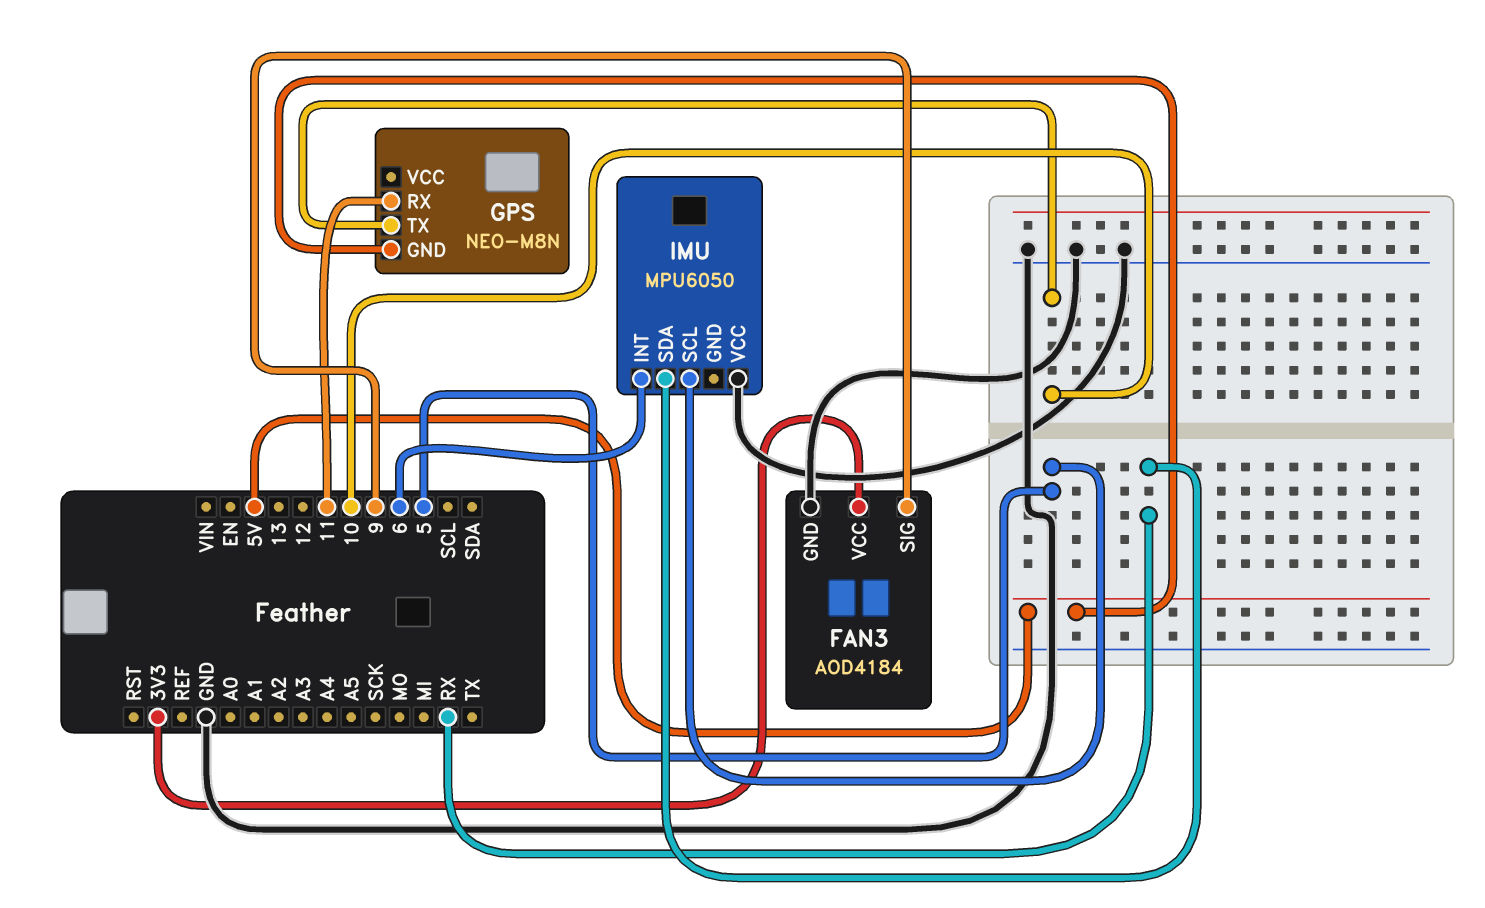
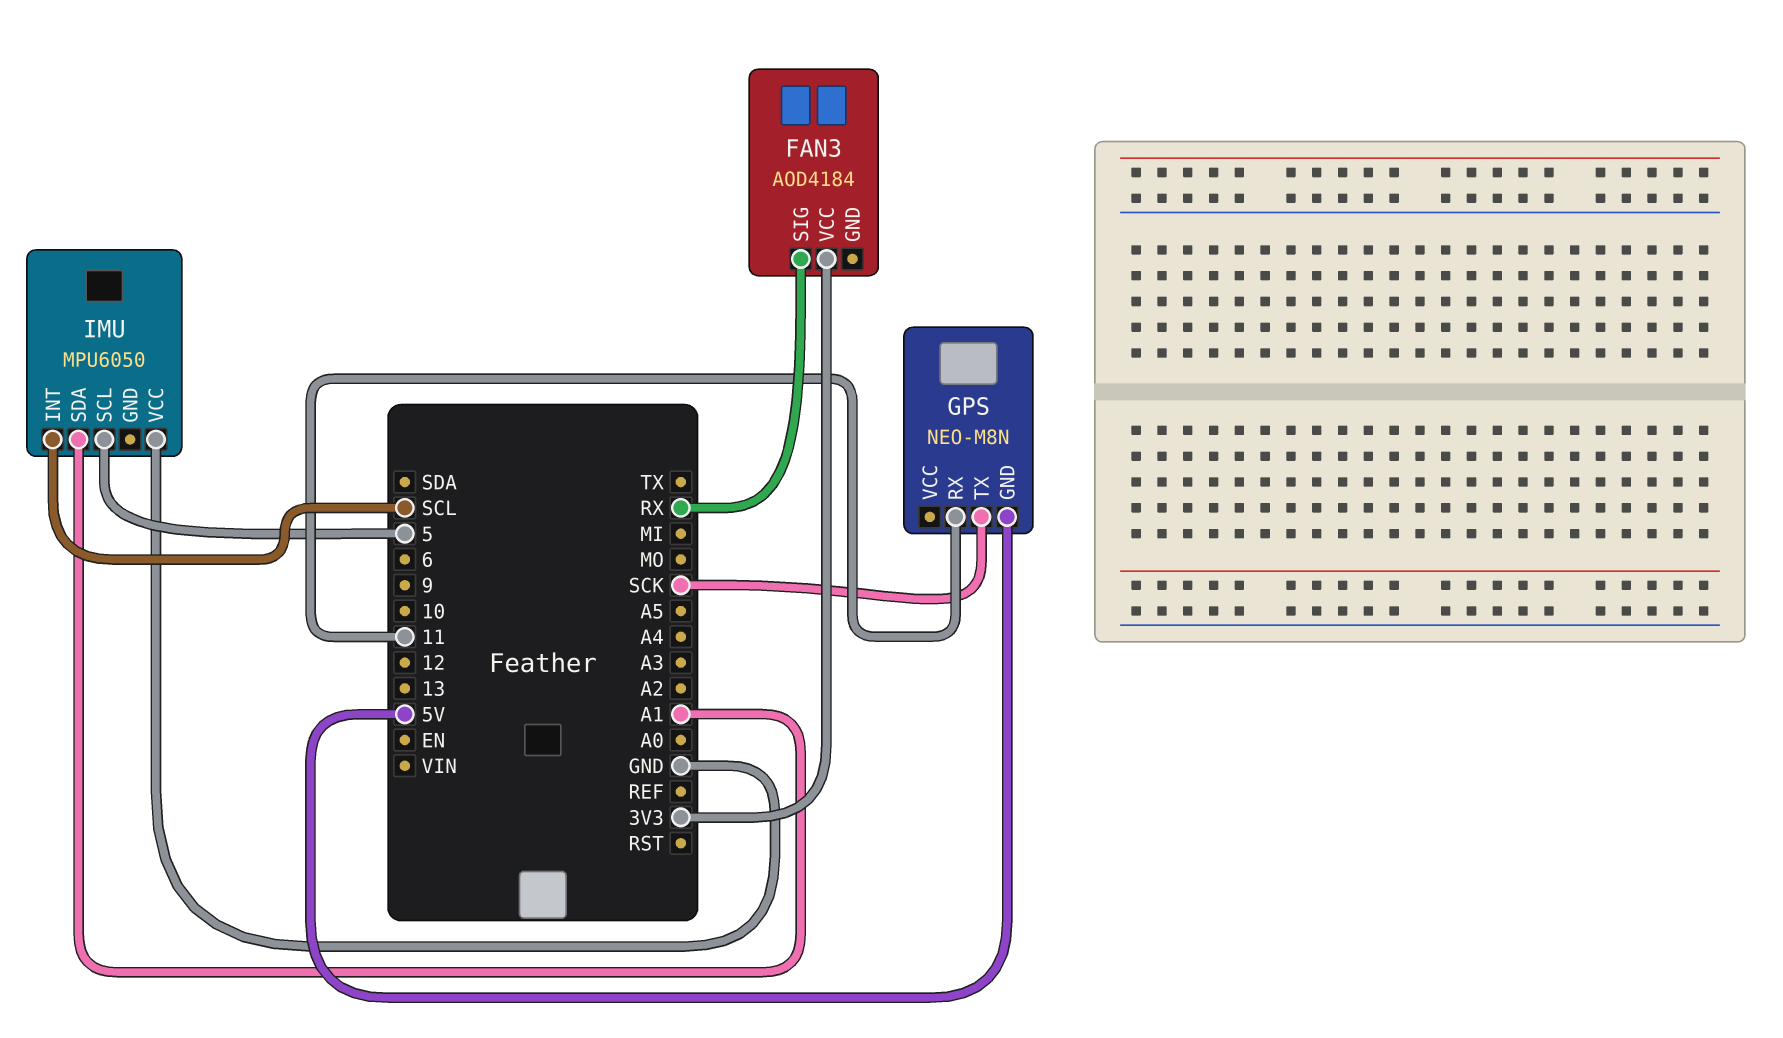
FAN3 pin GND: GND -> none
FAN3 pin SIG: 9 -> RX
GPS pin TX: 10 -> SCK
IMU pin INT: 6 -> SCL
IMU pin SDA: RX -> A1

